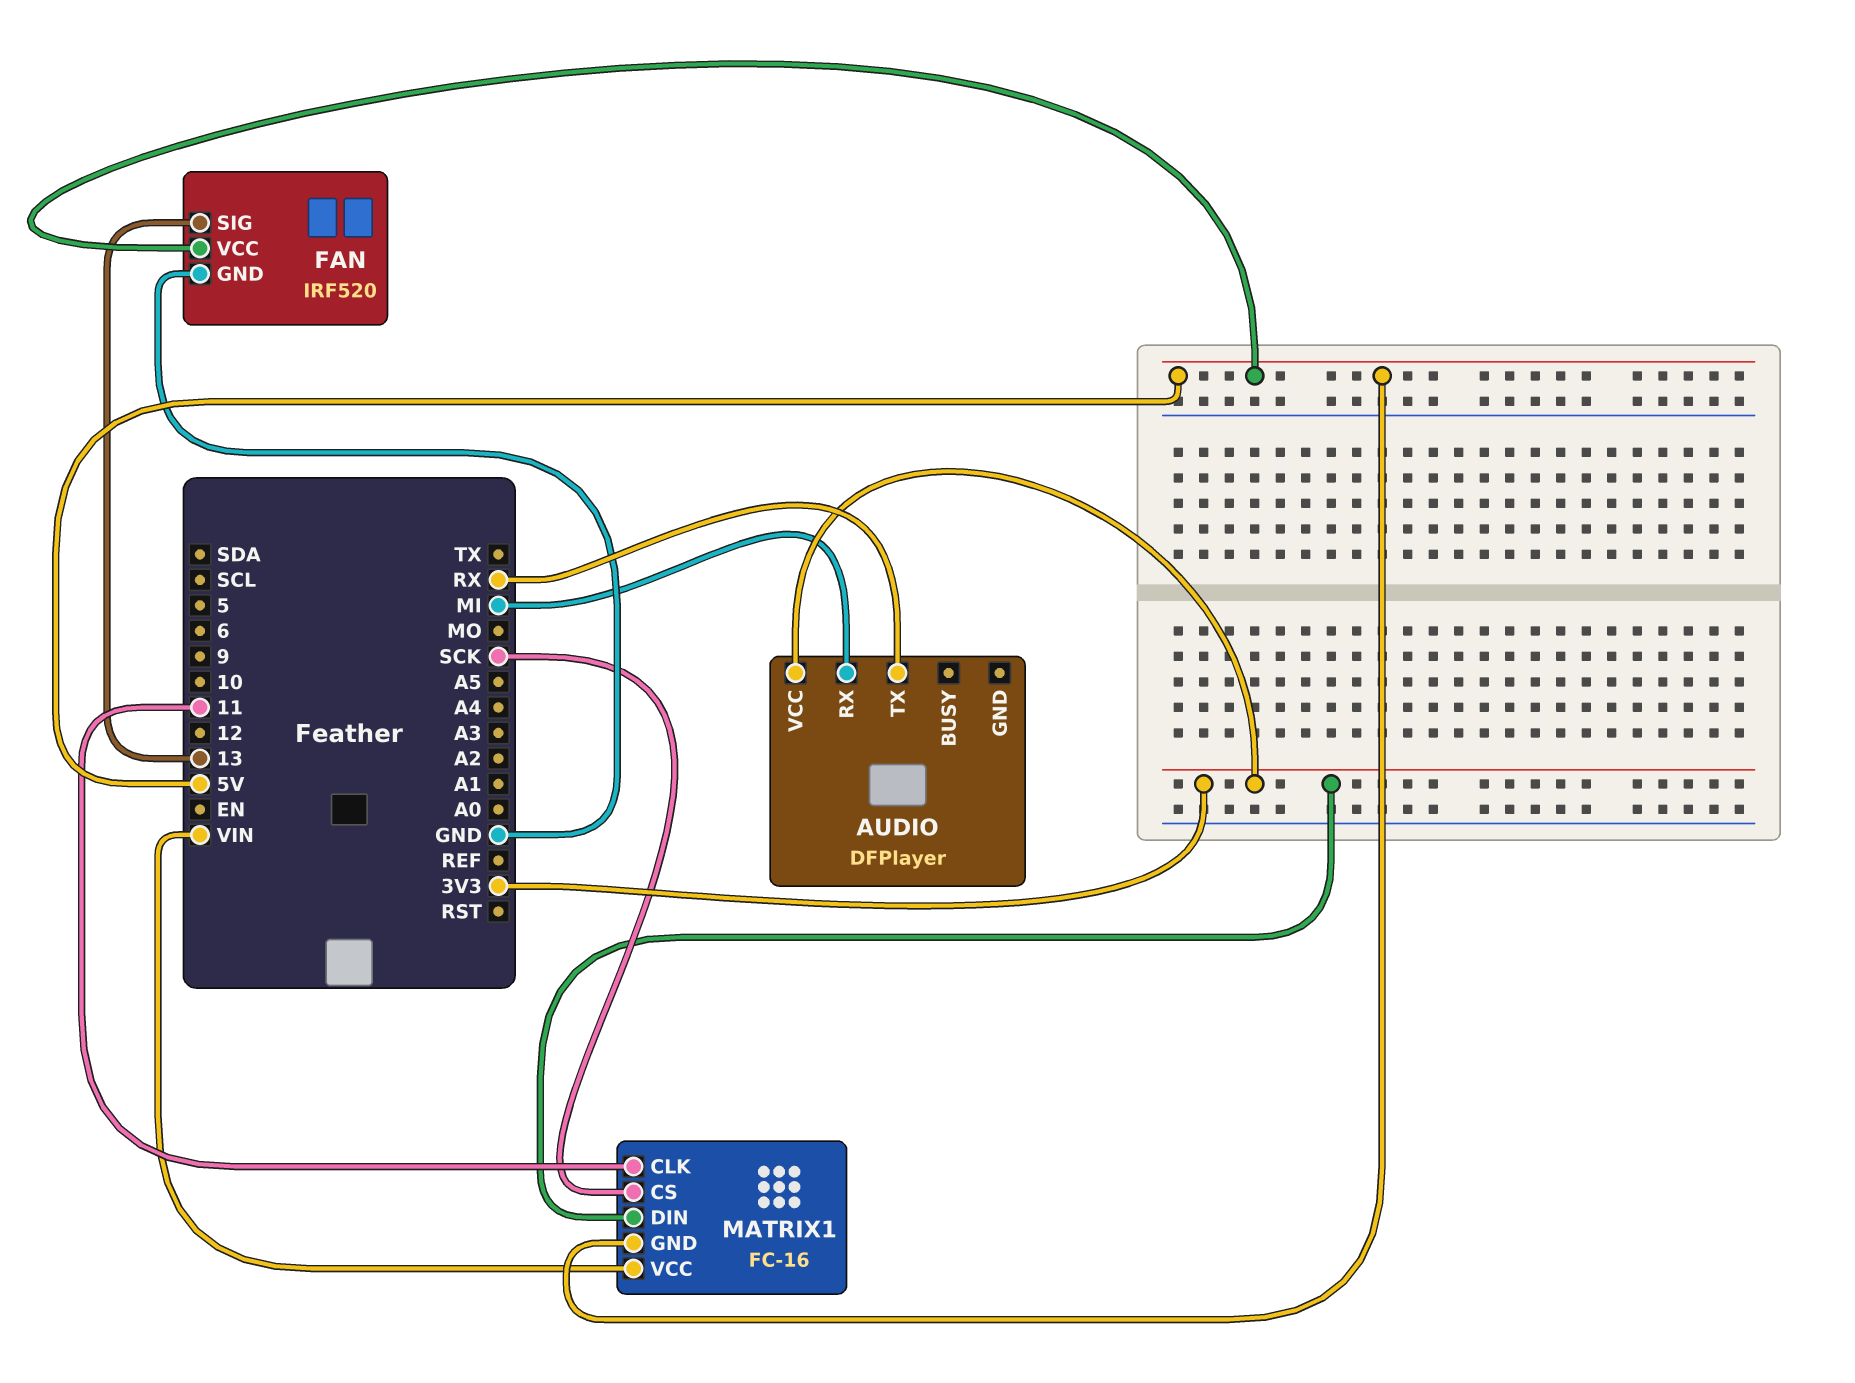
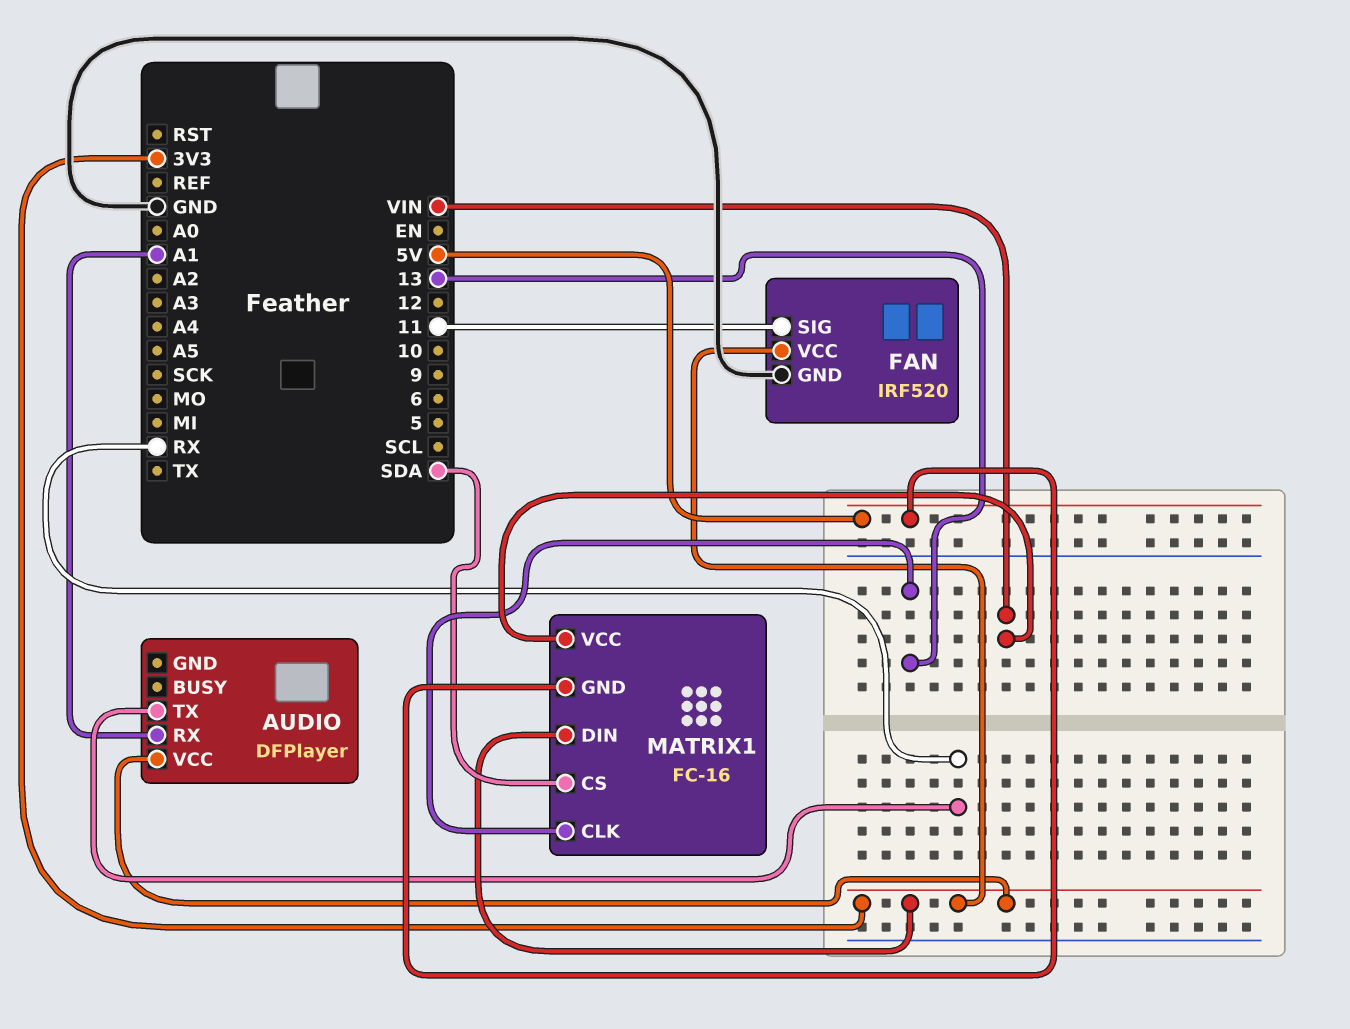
AUDIO pin RX: MI -> A1
FAN pin SIG: 13 -> 11
FAN pin VCC: 5V -> 3V3
MATRIX1 pin CLK: 11 -> 13
MATRIX1 pin CS: SCK -> SDA

